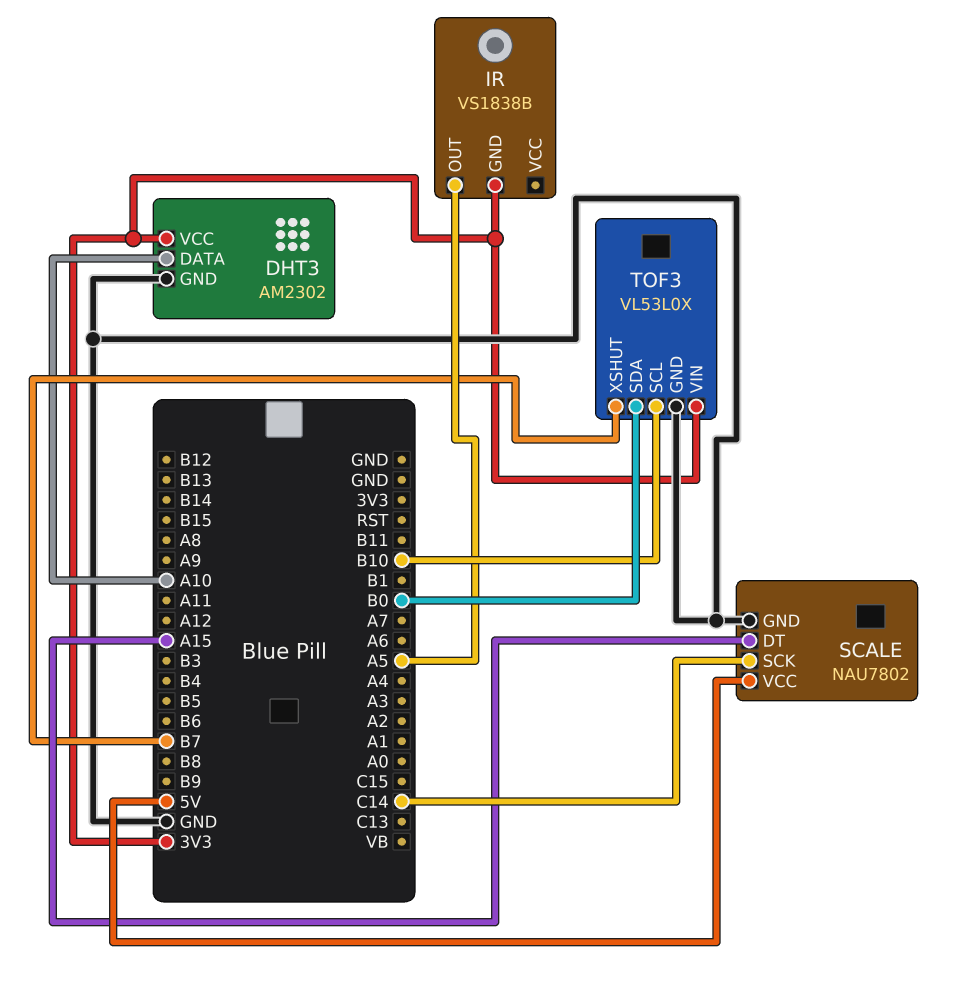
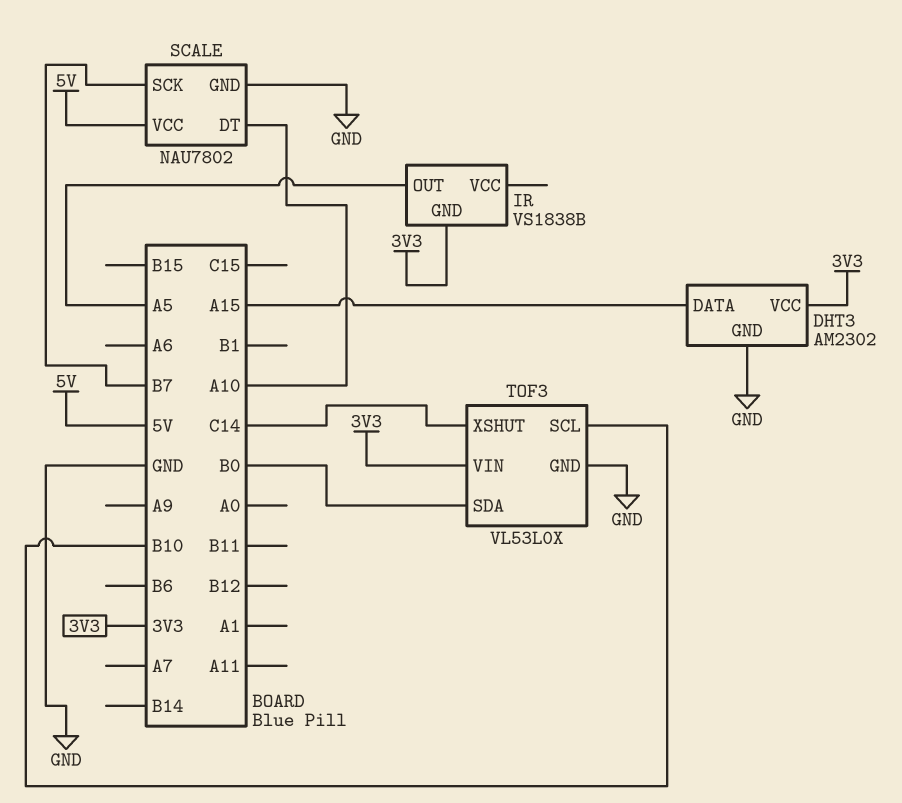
DHT3 pin DATA: A10 -> A15
SCALE pin DT: A15 -> A10
SCALE pin SCK: C14 -> B7
TOF3 pin XSHUT: B7 -> C14

